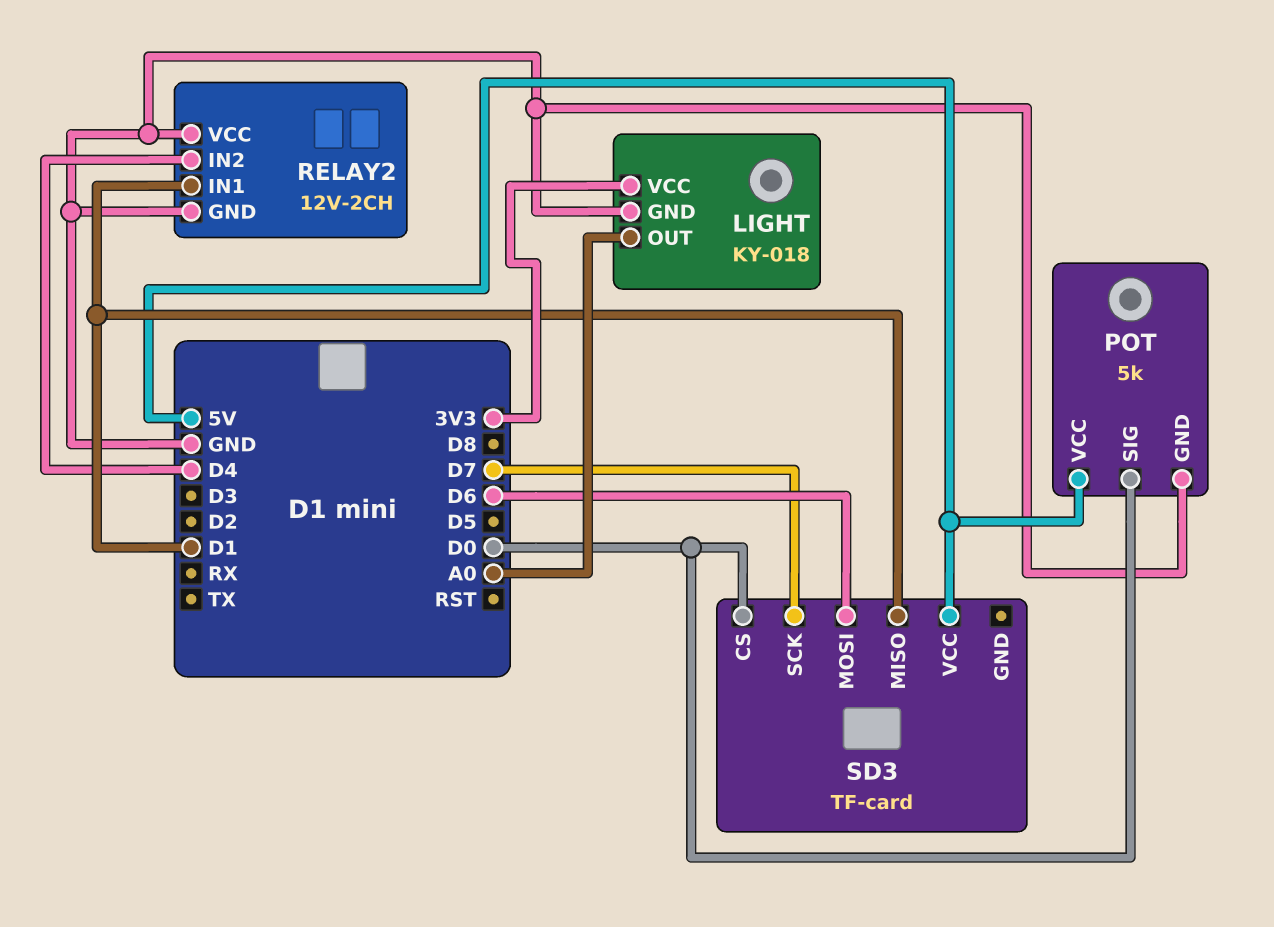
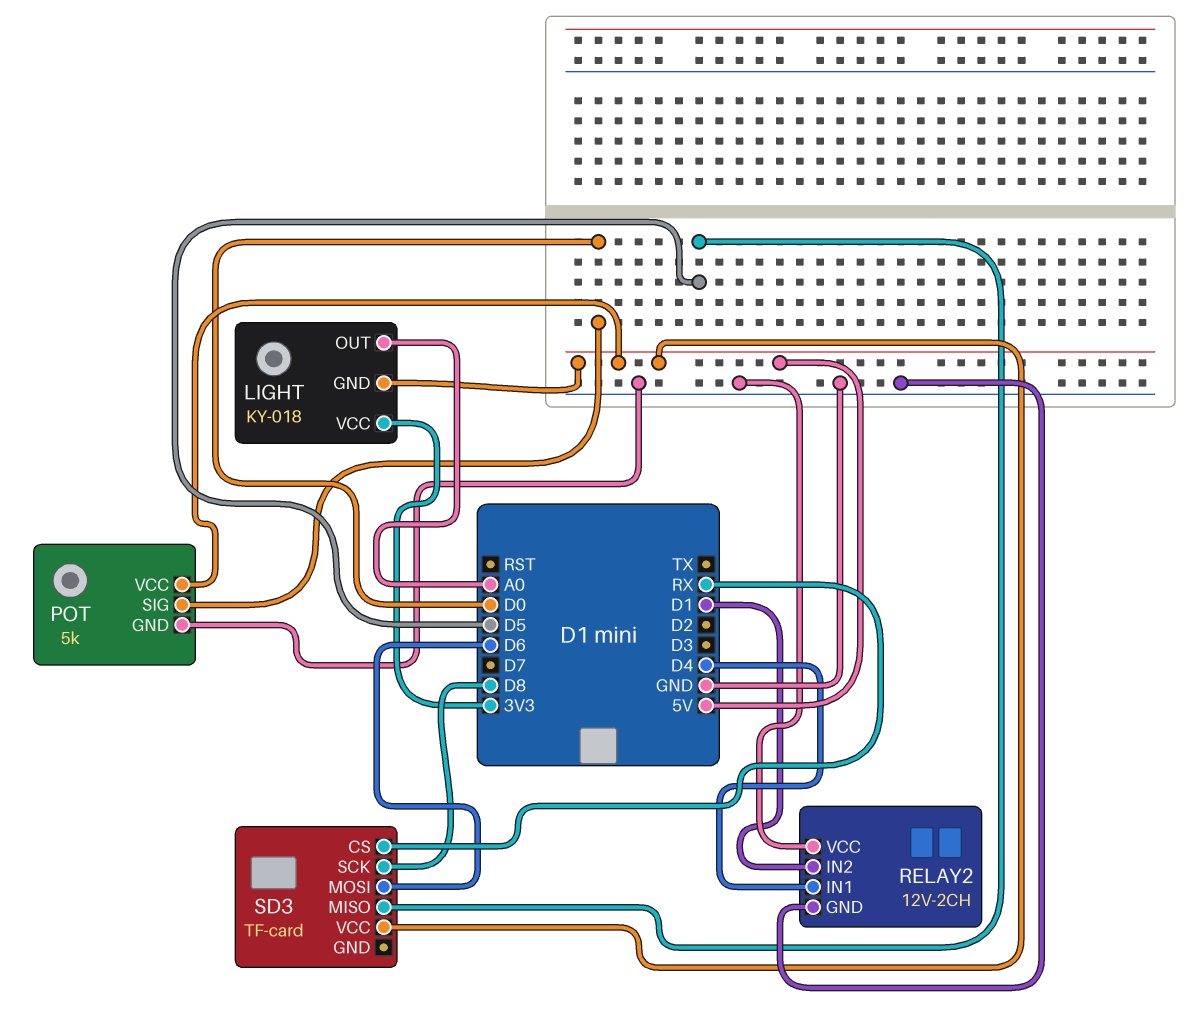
LIGHT pin GND: GND -> 5V
RELAY2 pin IN1: D1 -> D4
RELAY2 pin IN2: D4 -> D1
SD3 pin CS: D0 -> RX
SD3 pin MISO: D1 -> D5
SD3 pin SCK: D7 -> D8

